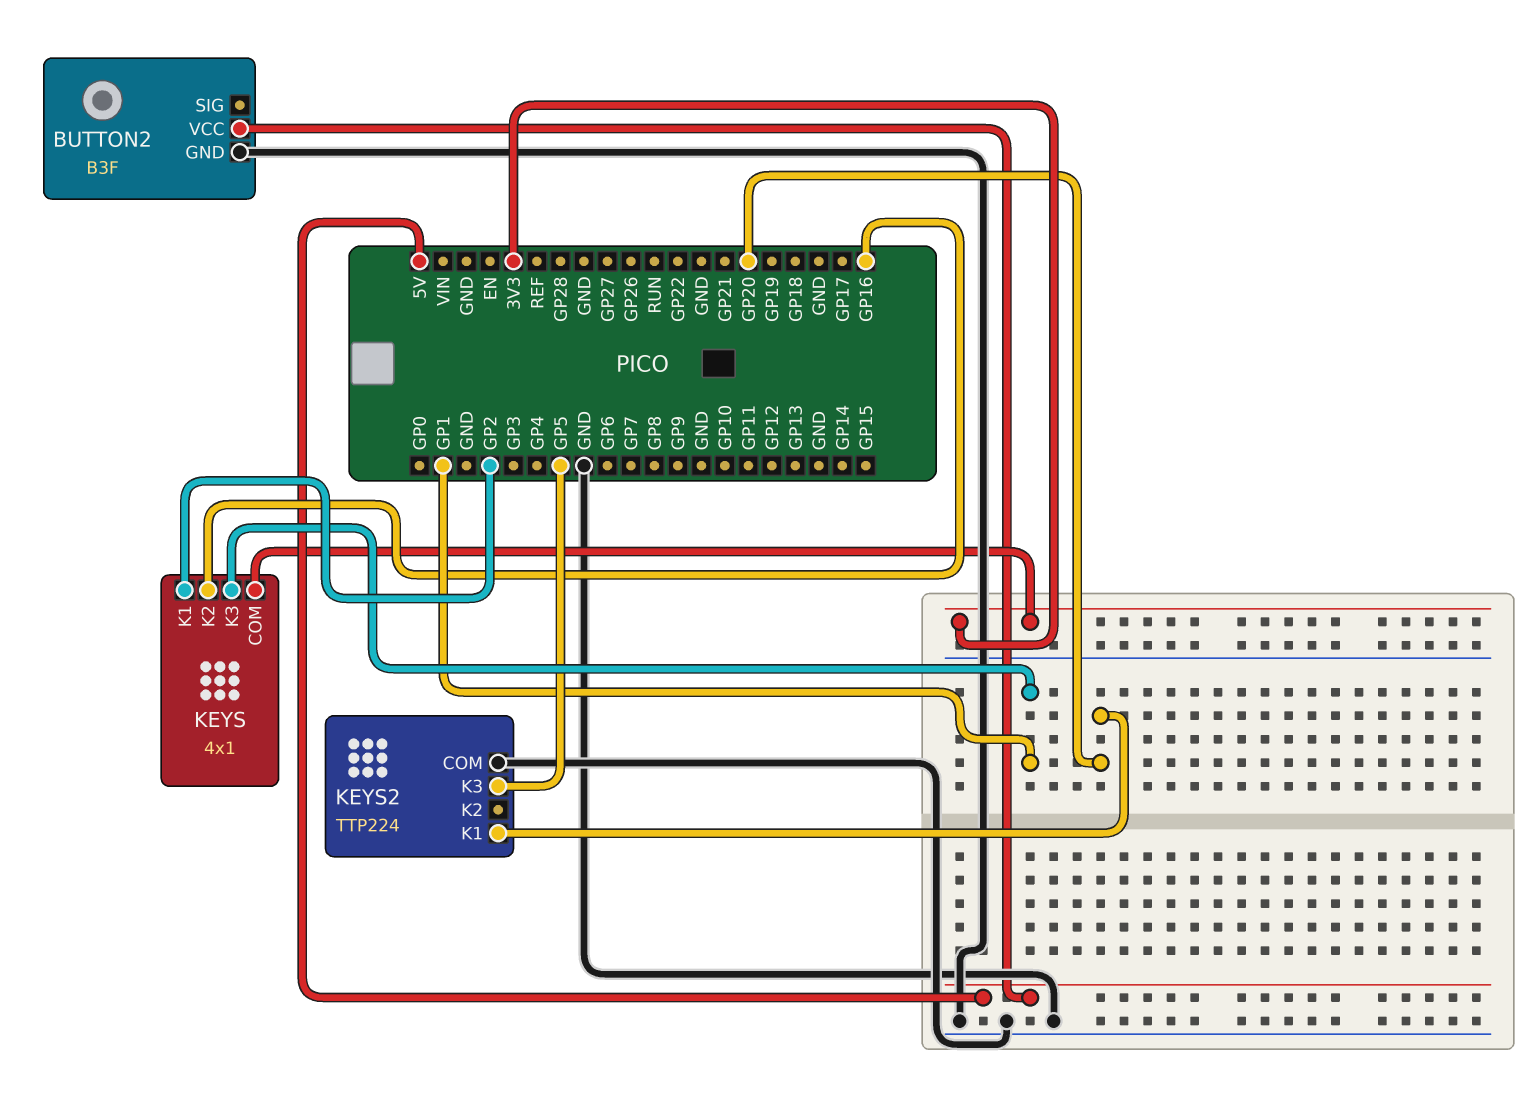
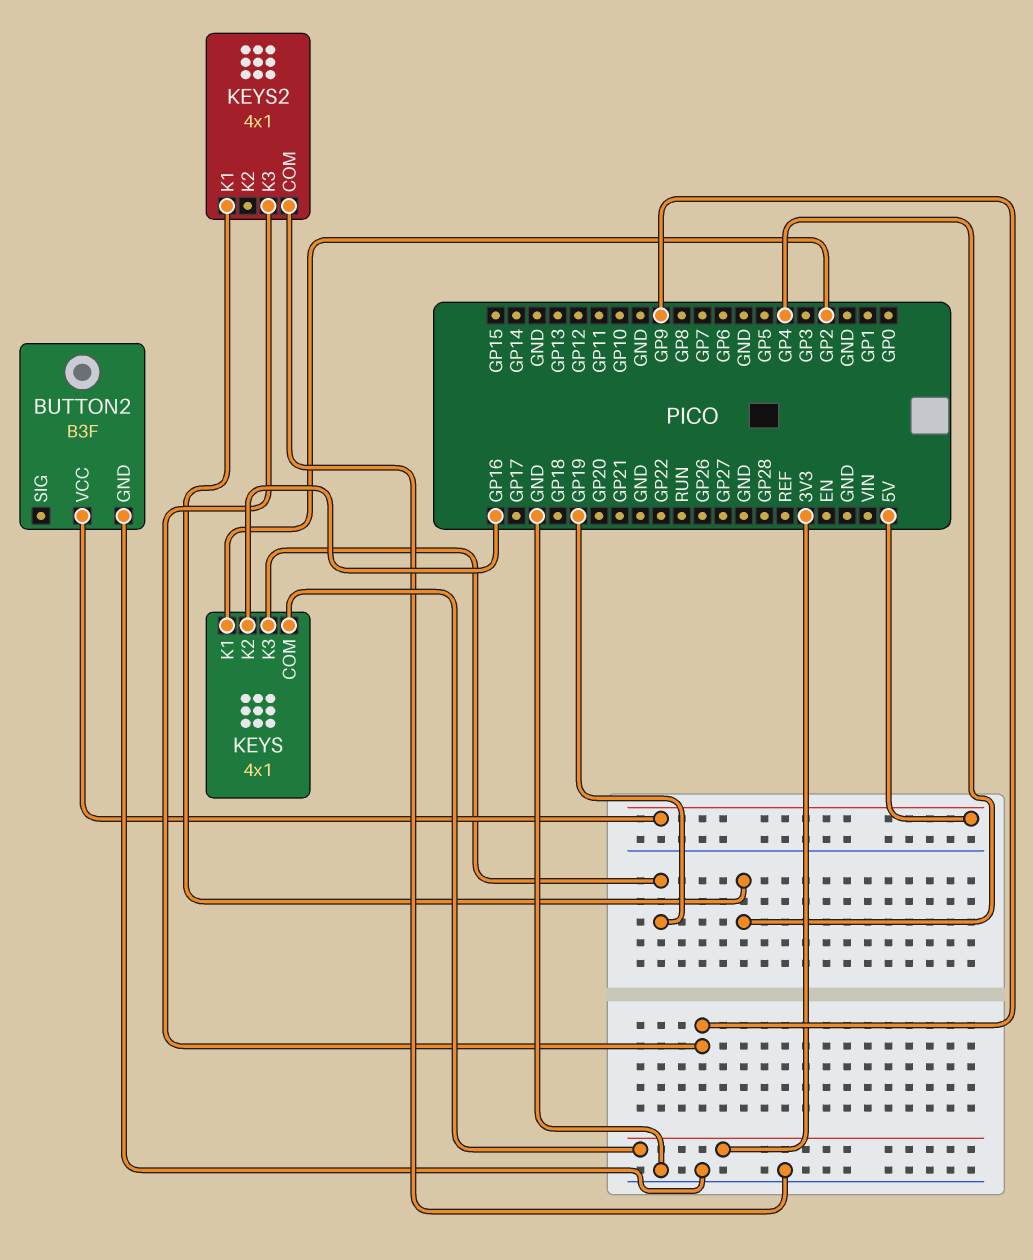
KEYS pin K3: GP1 -> GP19
KEYS2: TTP224 -> 4x1
KEYS2 pin K1: GP20 -> GP4
KEYS2 pin K3: GP5 -> GP9

